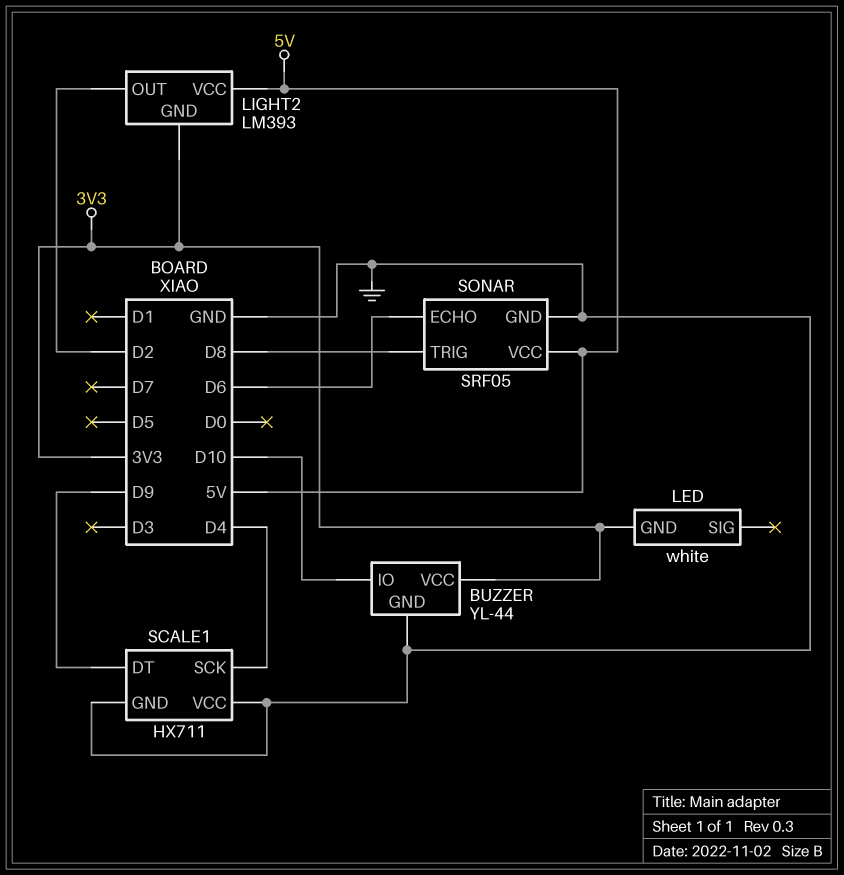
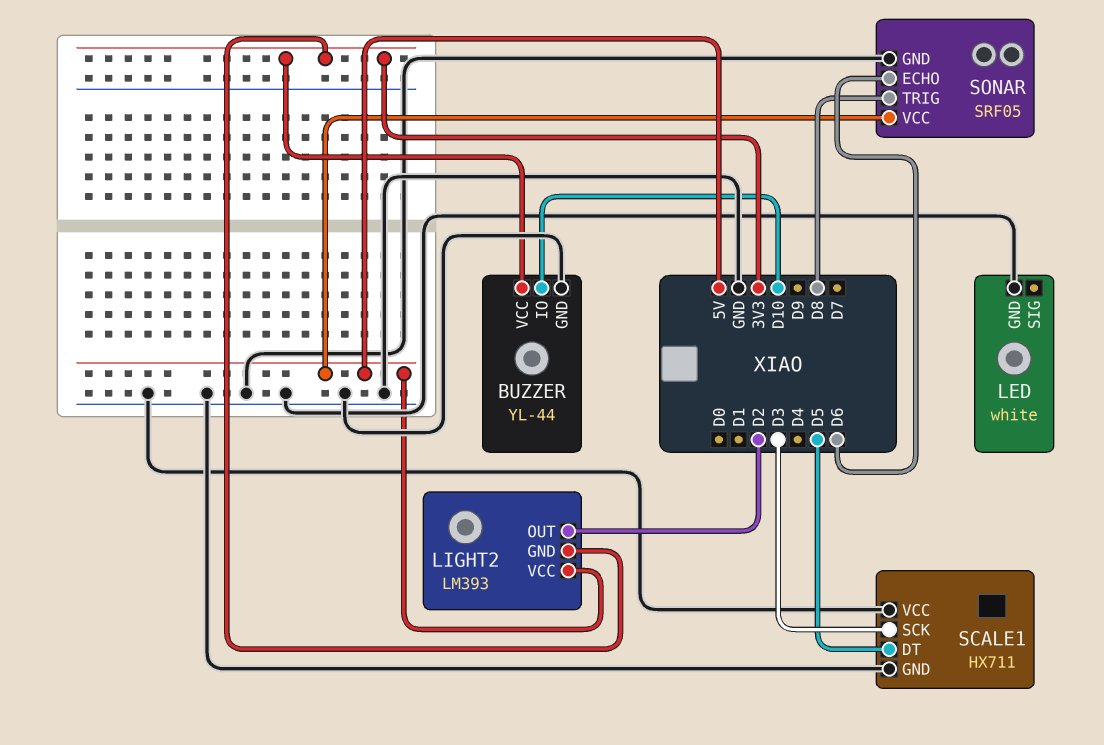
LED pin GND: 3V3 -> GND
SCALE1 pin DT: D9 -> D5
SCALE1 pin SCK: D4 -> D3

